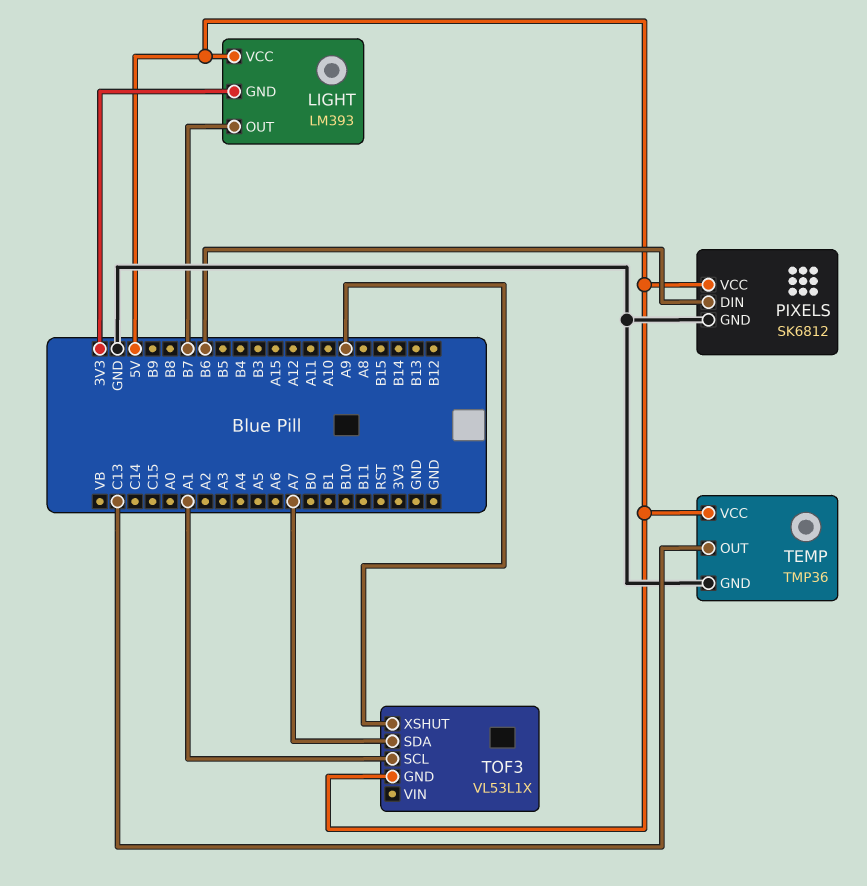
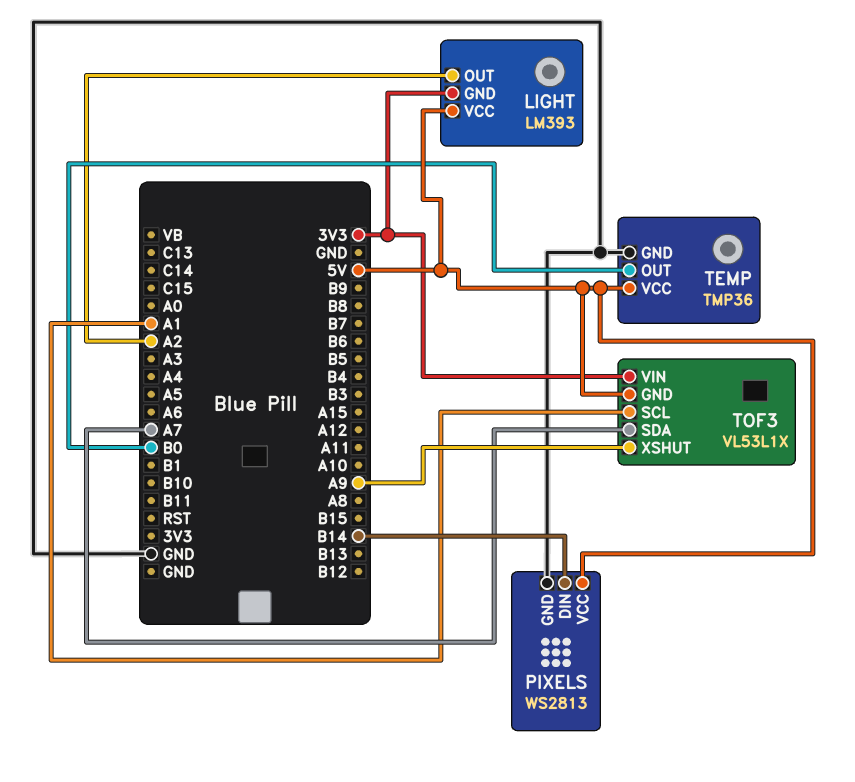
LIGHT pin OUT: B7 -> A2
PIXELS: SK6812 -> WS2813
PIXELS pin DIN: B6 -> B14
TEMP pin OUT: C13 -> B0
TOF3 pin VIN: none -> 3V3

